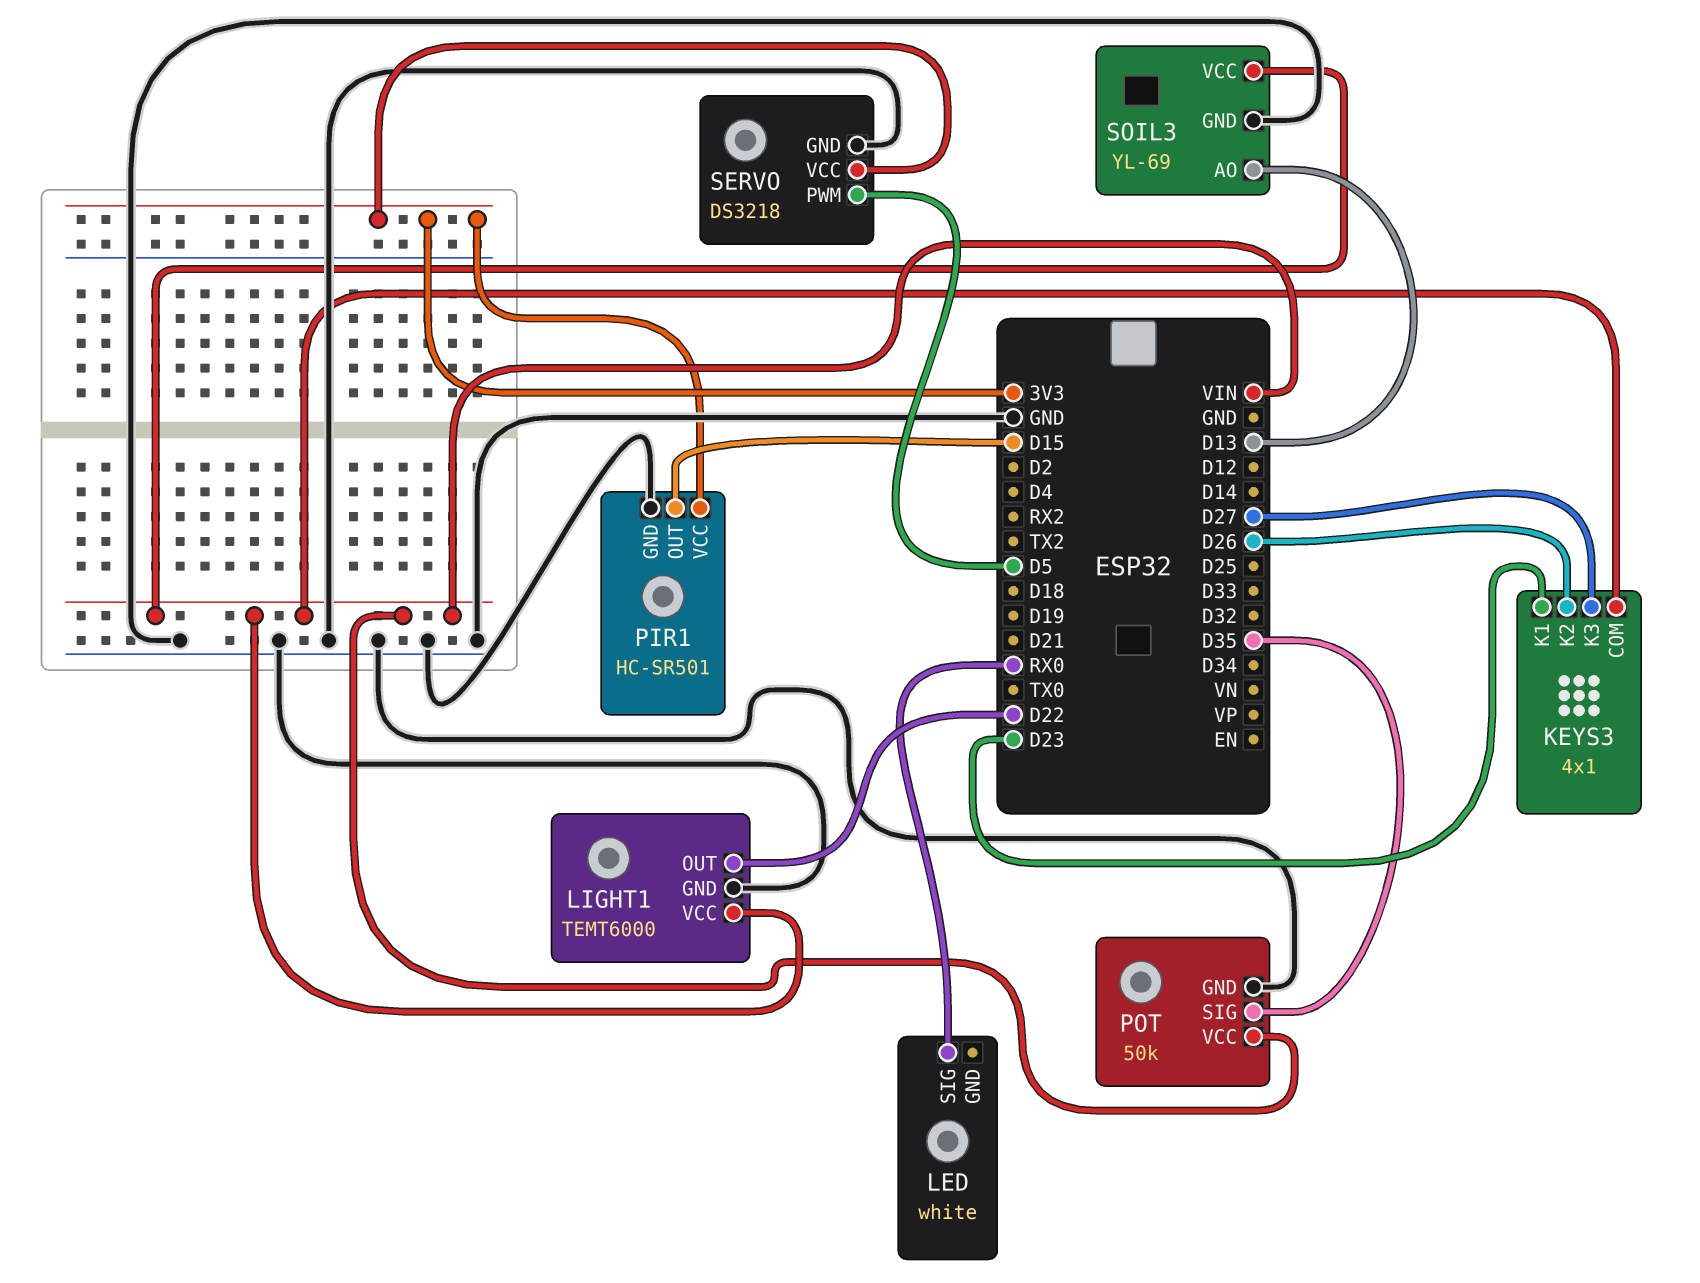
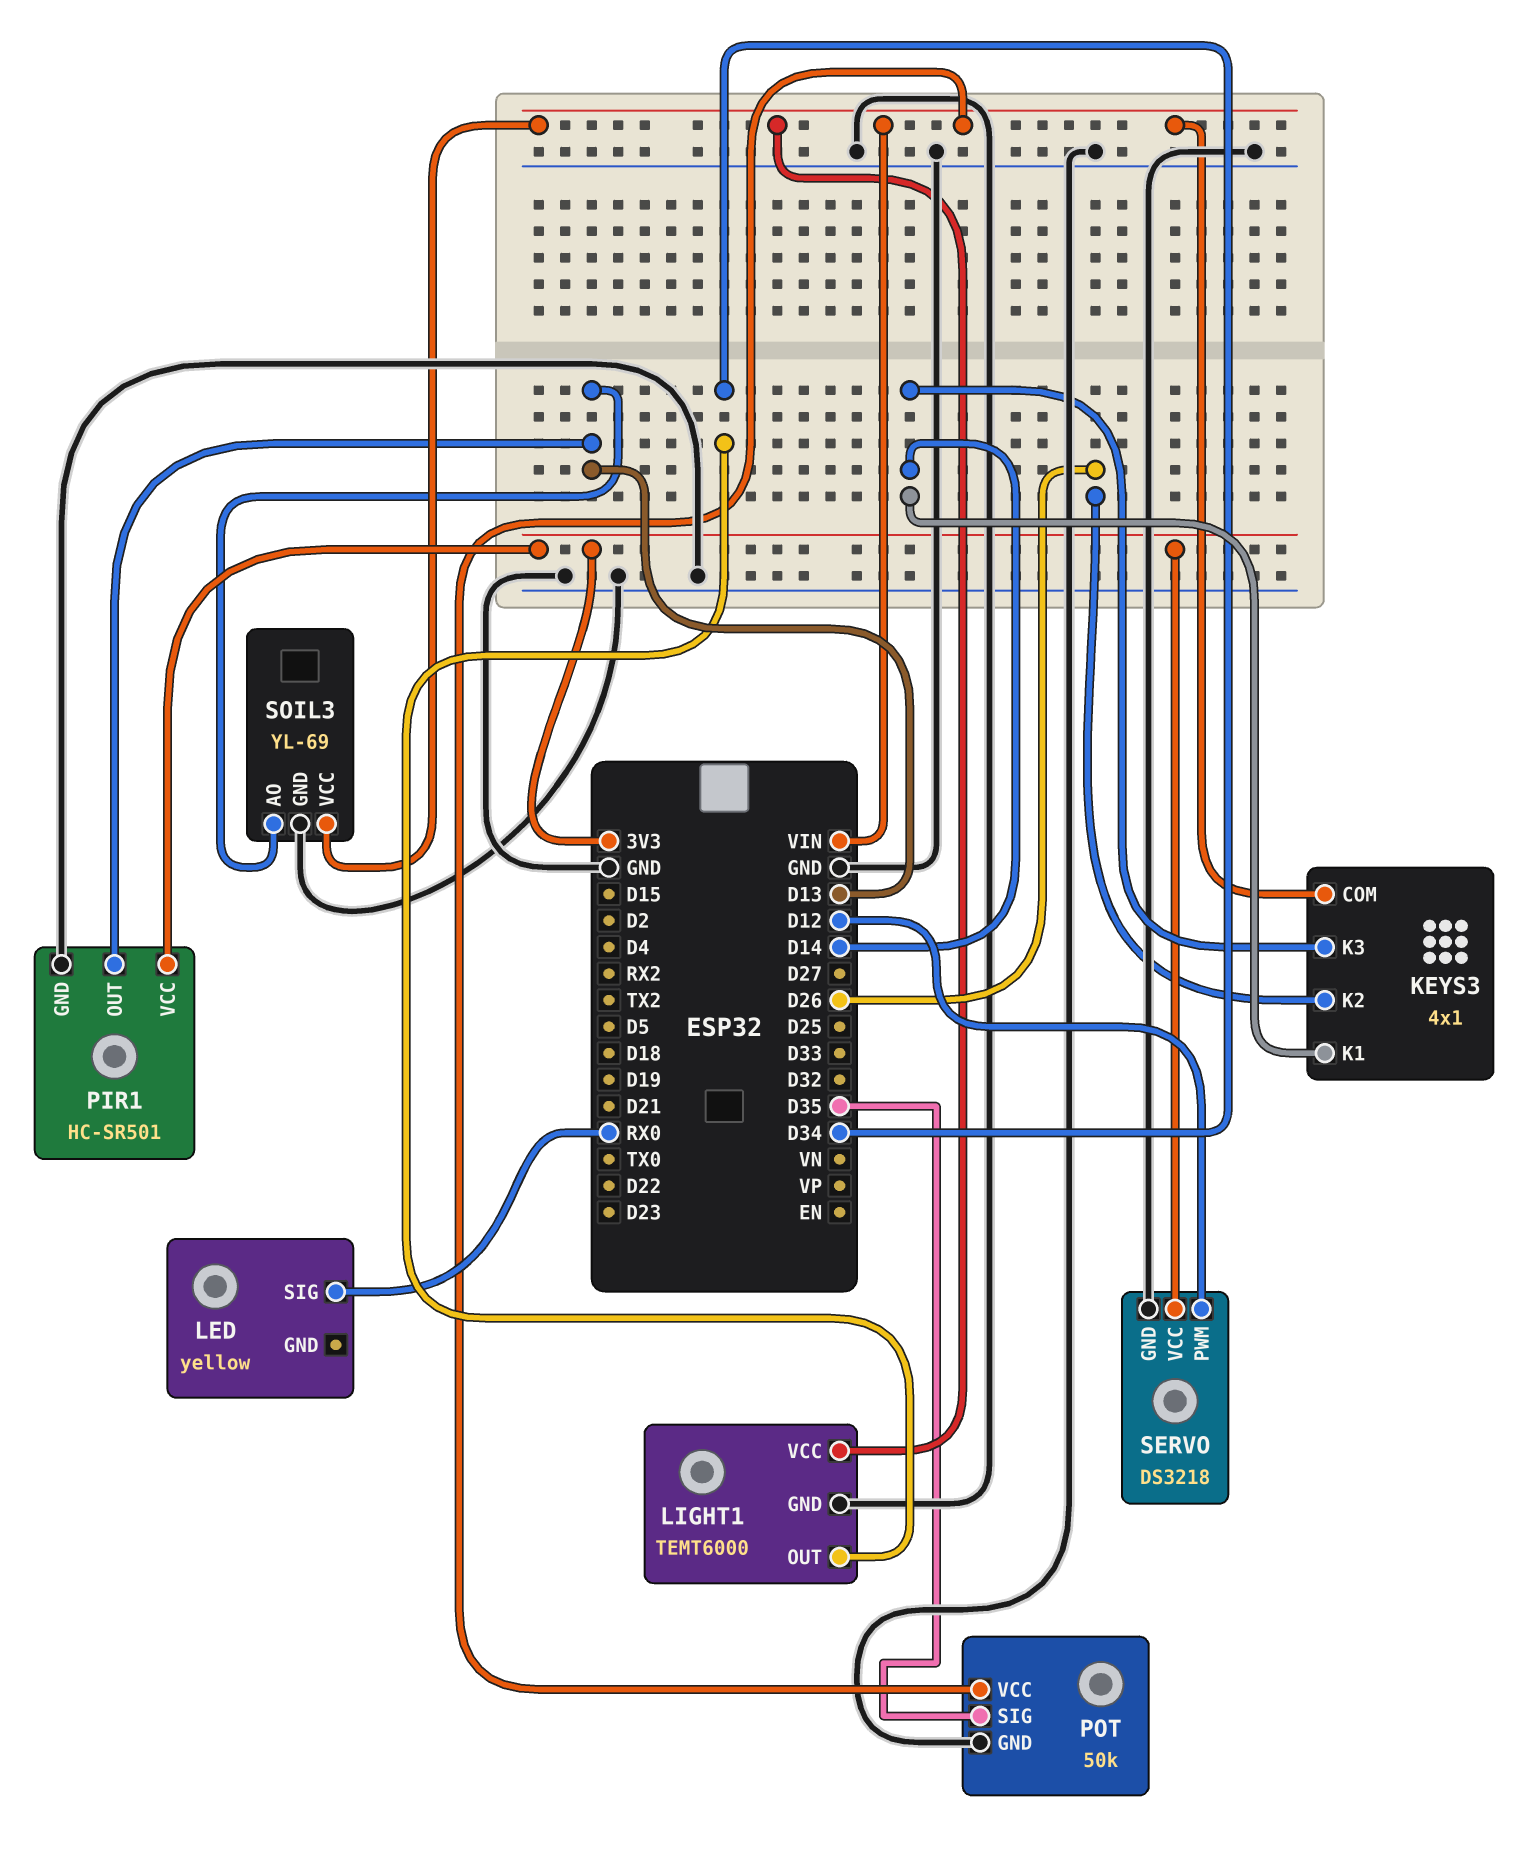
KEYS3 pin K1: D23 -> D14
KEYS3 pin K3: D27 -> D14
LED: white -> yellow
LIGHT1 pin OUT: D22 -> D34
PIR1 pin OUT: D15 -> D13
SERVO pin PWM: D5 -> D12

